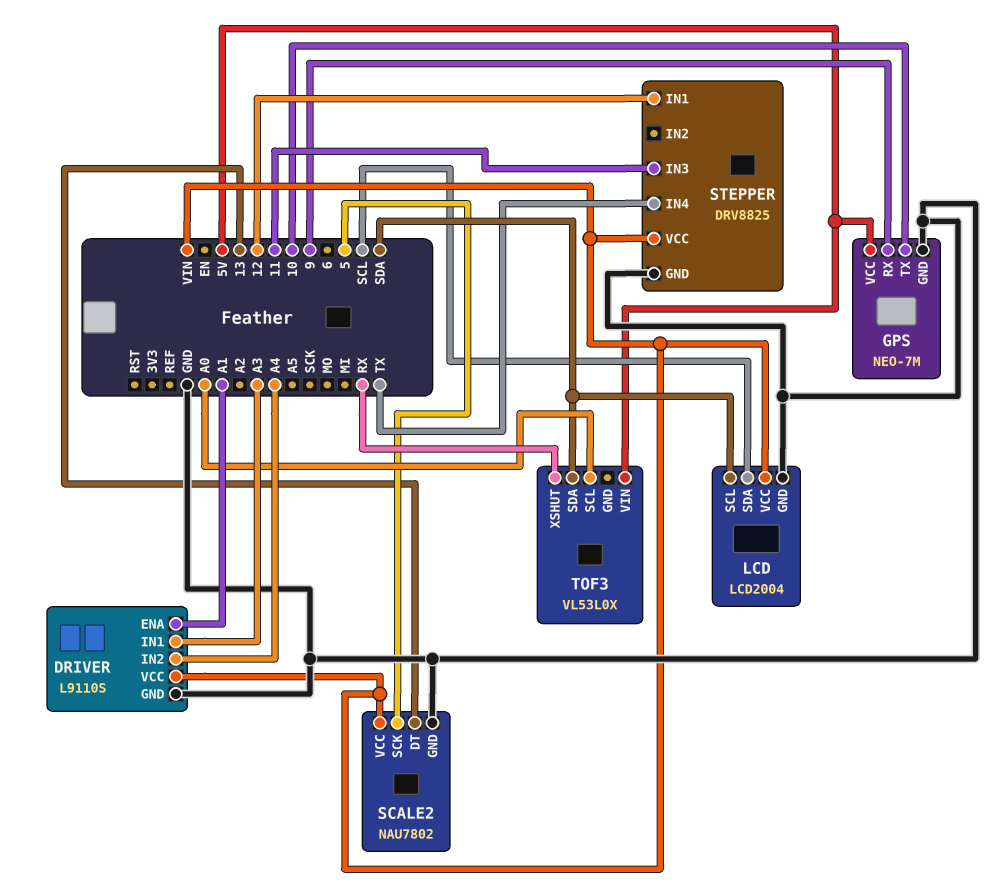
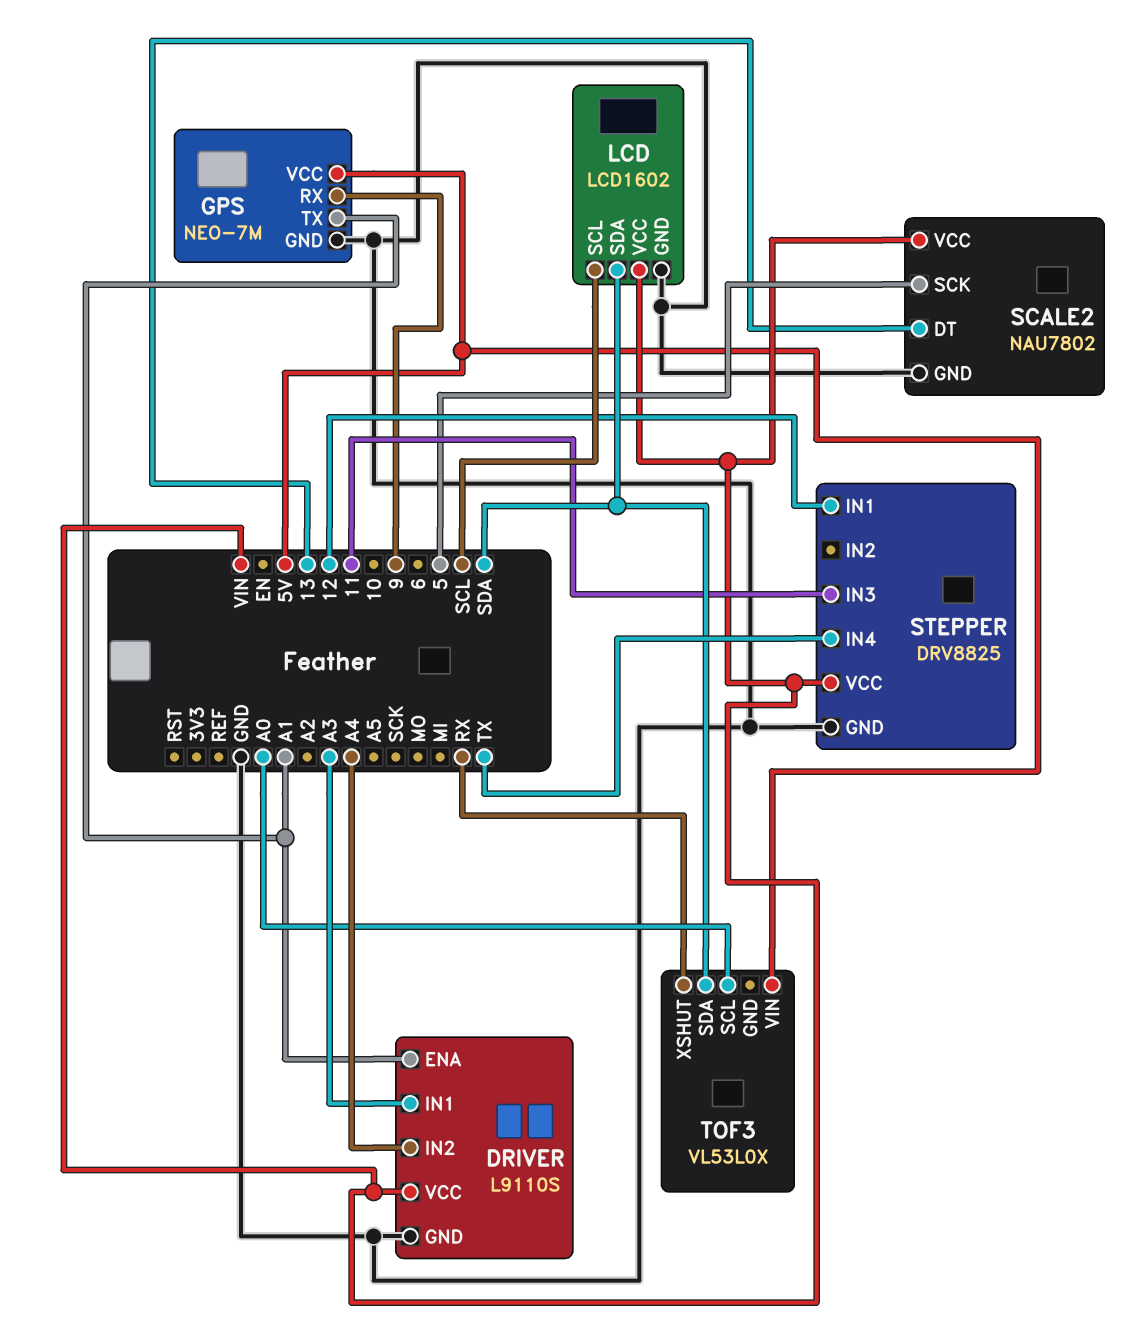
GPS pin TX: 10 -> A1
LCD: LCD2004 -> LCD1602
LCD pin SCL: SDA -> SCL
LCD pin SDA: SCL -> SDA

